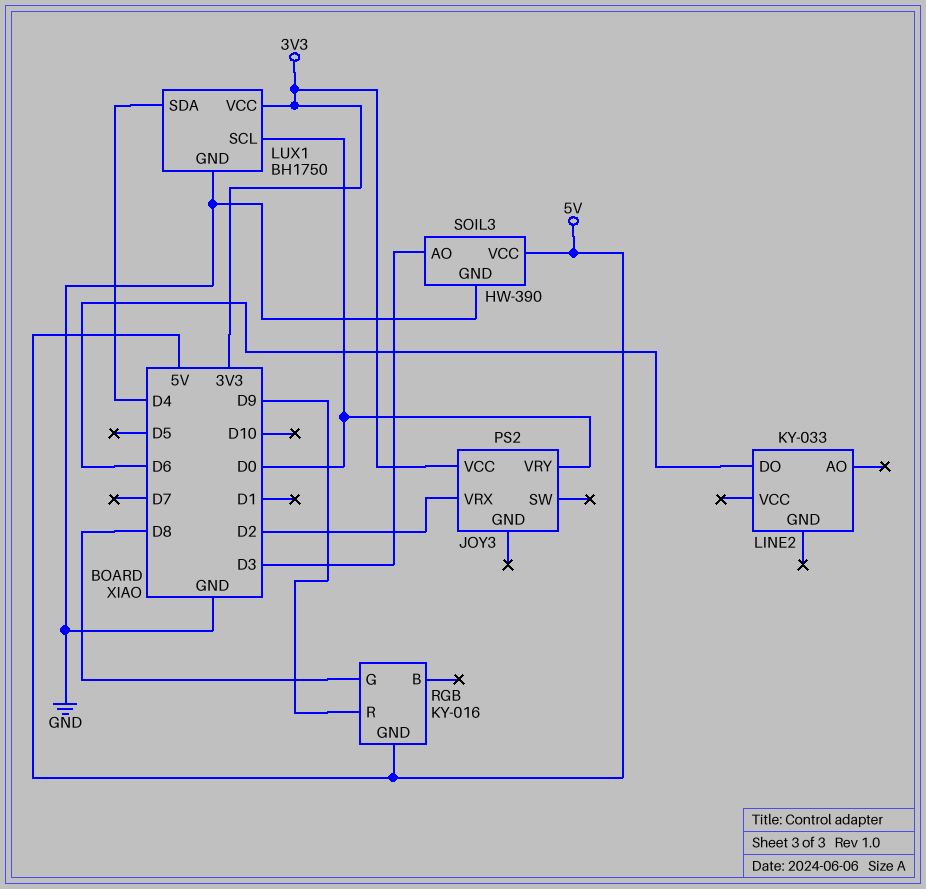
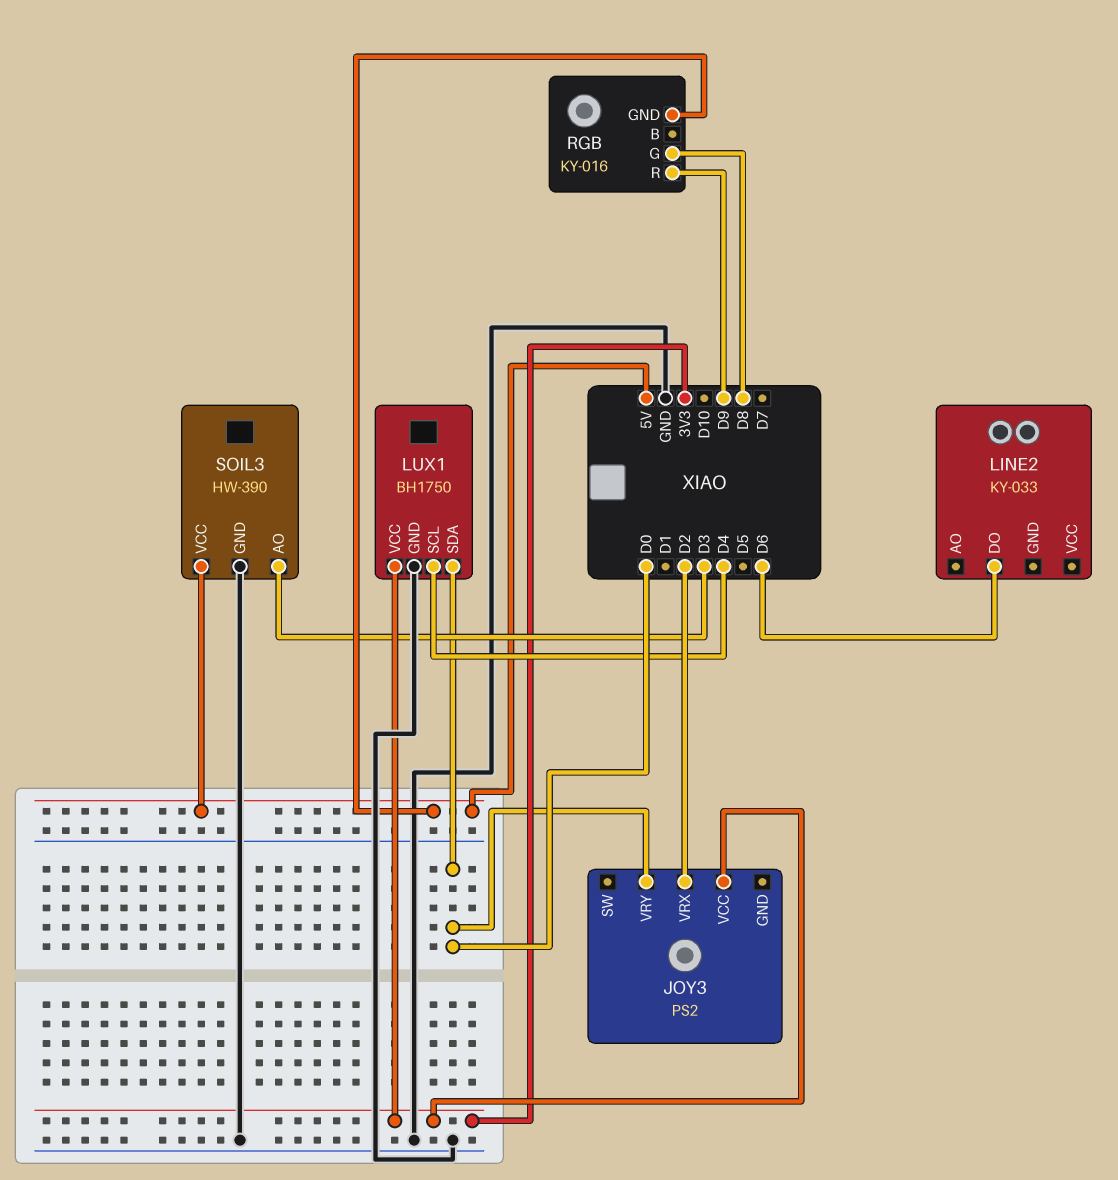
LUX1 pin SCL: D0 -> D4
LUX1 pin SDA: D4 -> D0

